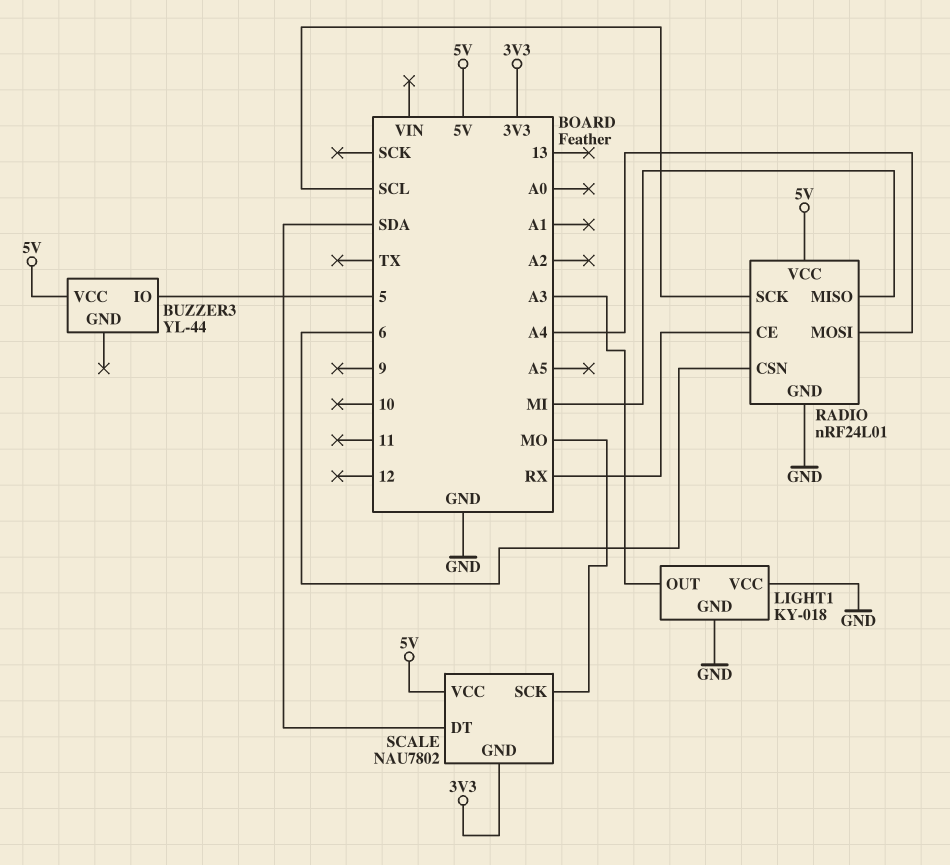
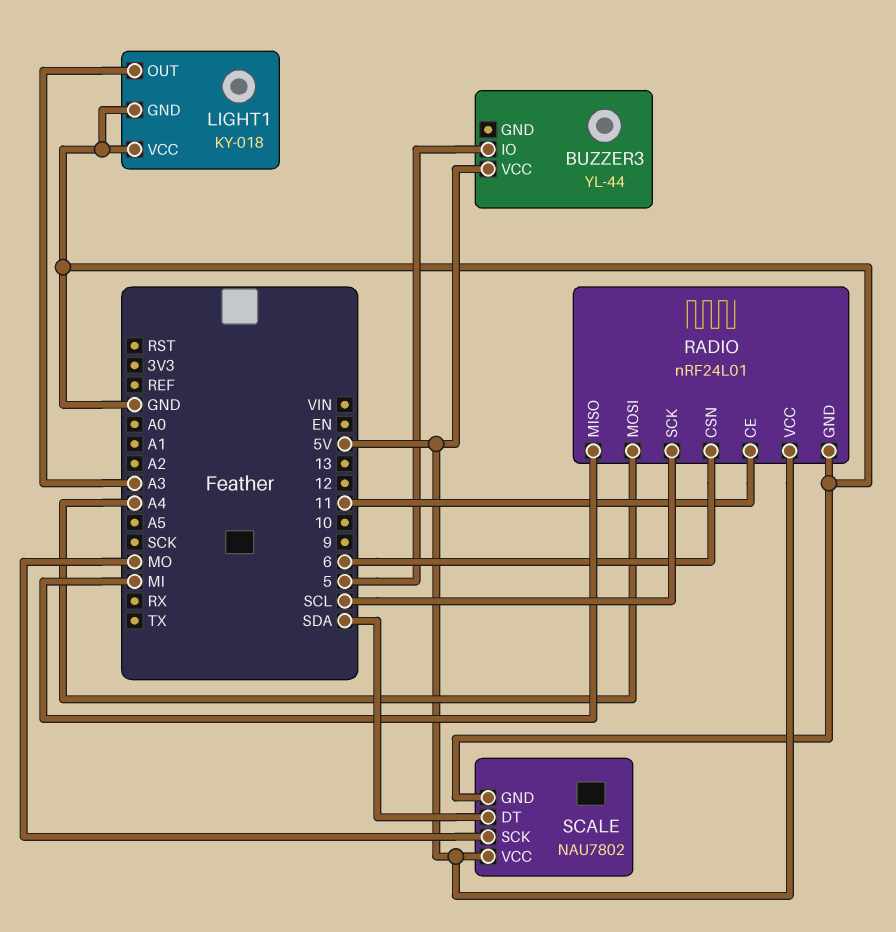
RADIO pin CE: RX -> 11
SCALE pin GND: 3V3 -> GND

